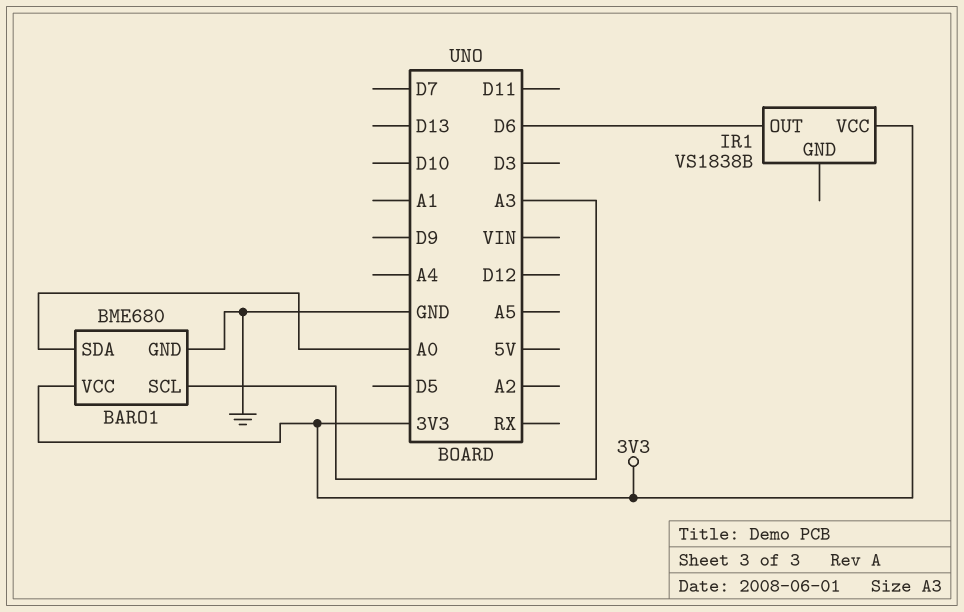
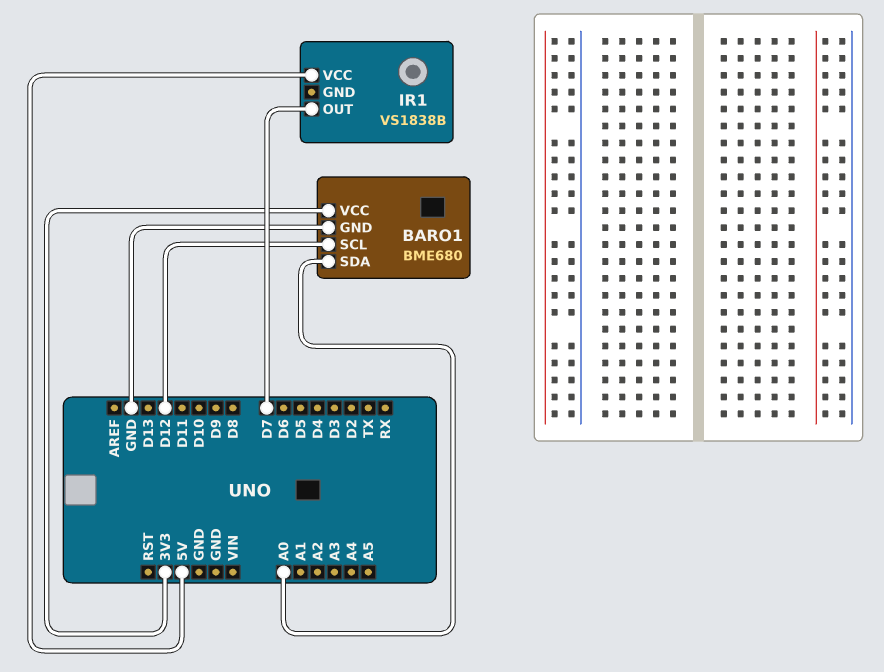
BARO1 pin SCL: A3 -> D12
IR1 pin OUT: D6 -> D7
IR1 pin VCC: 3V3 -> 5V

